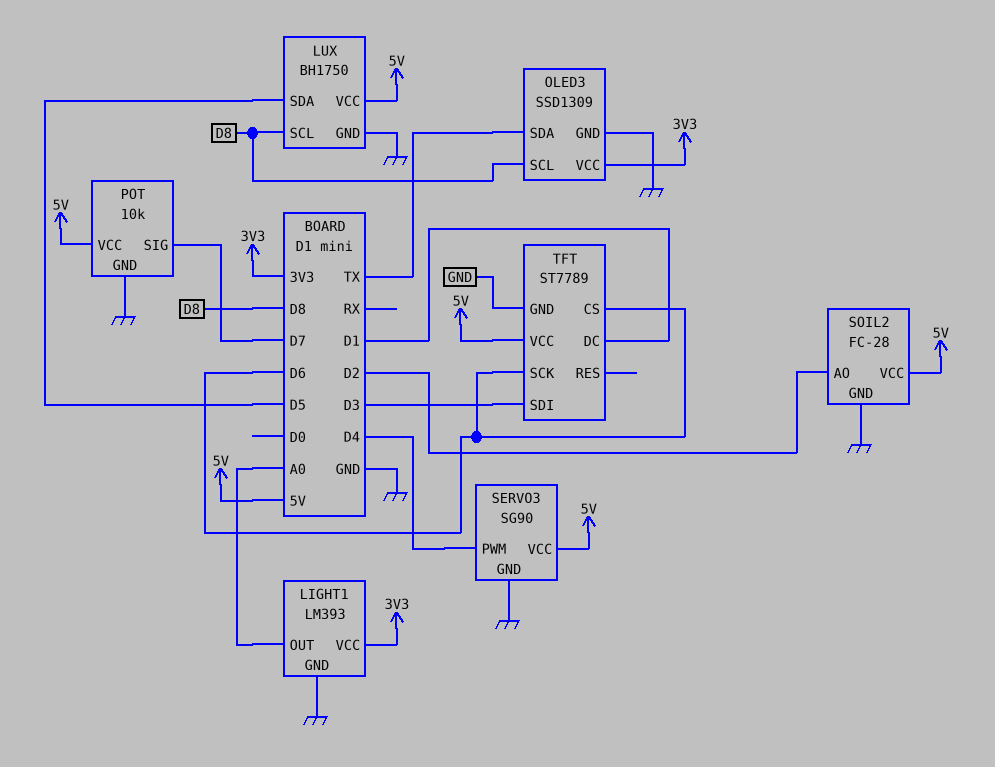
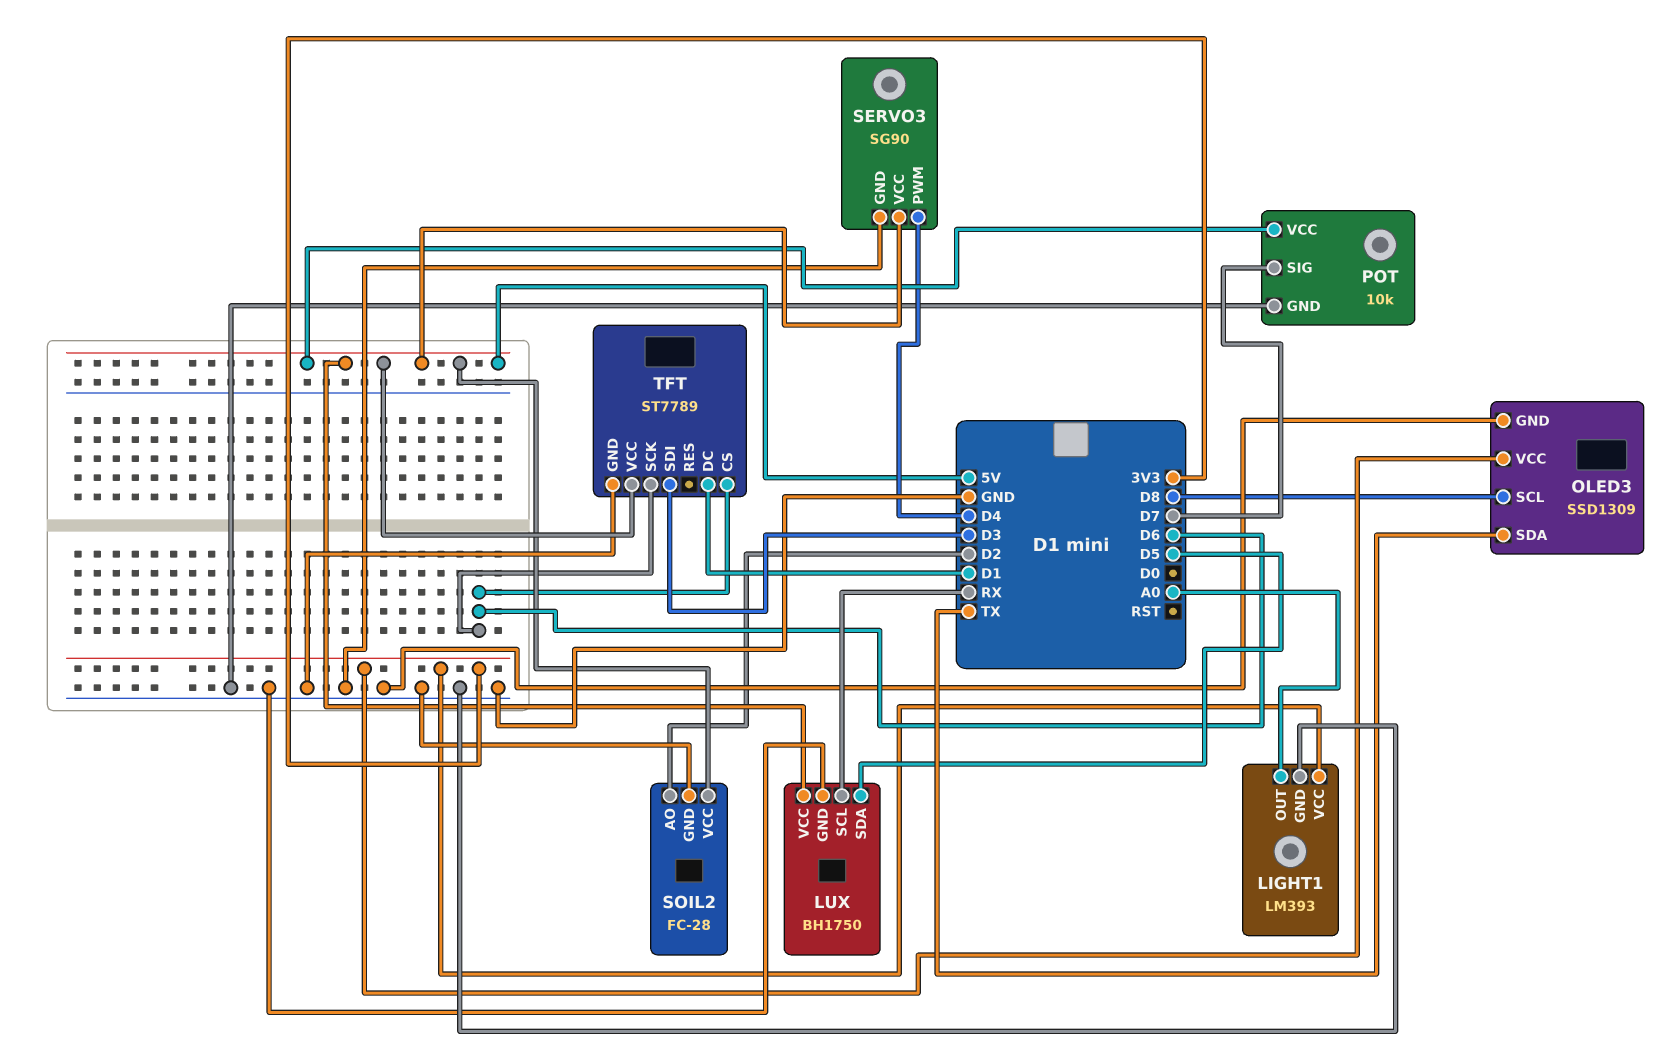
LUX pin SCL: D8 -> RX

